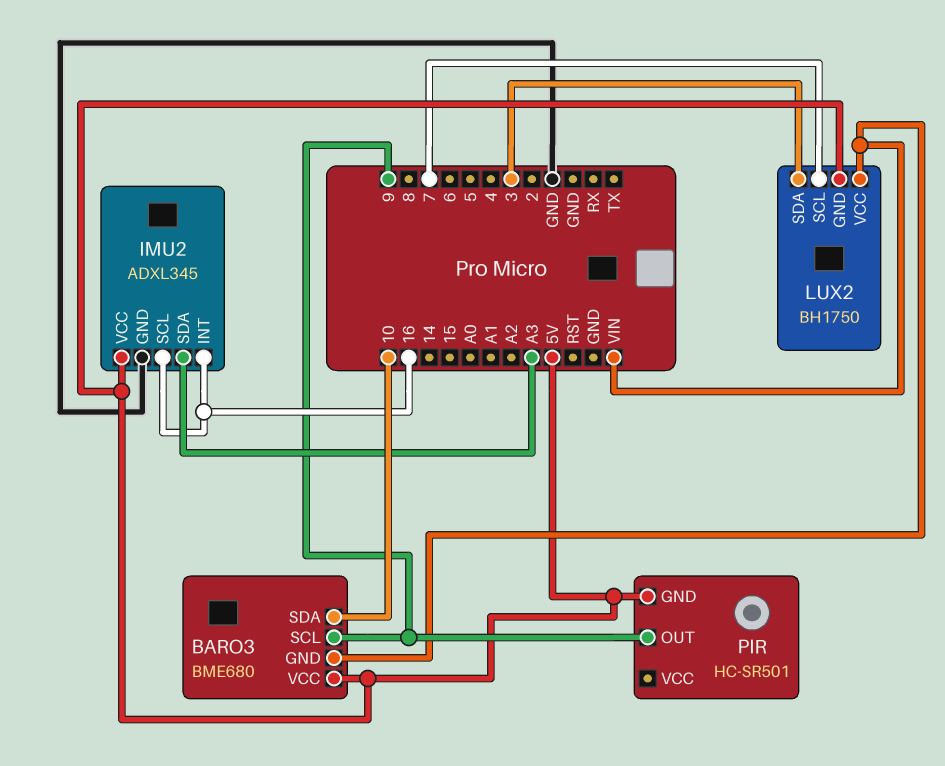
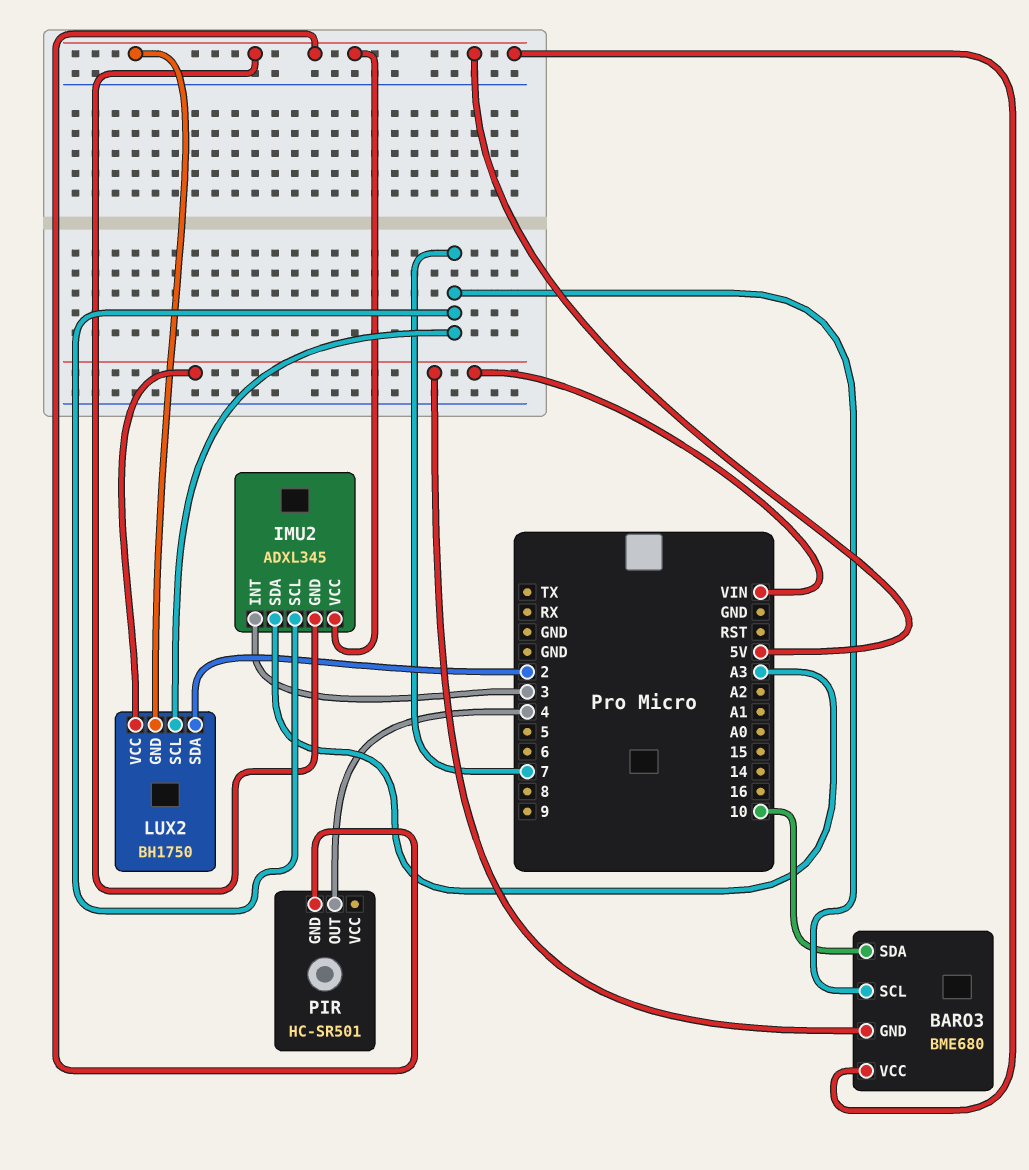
BARO3 pin SCL: 9 -> 7
IMU2 pin GND: GND -> 5V
IMU2 pin INT: 16 -> 3
IMU2 pin SCL: 16 -> 7
LUX2 pin SDA: 3 -> 2
PIR pin OUT: 9 -> 4

